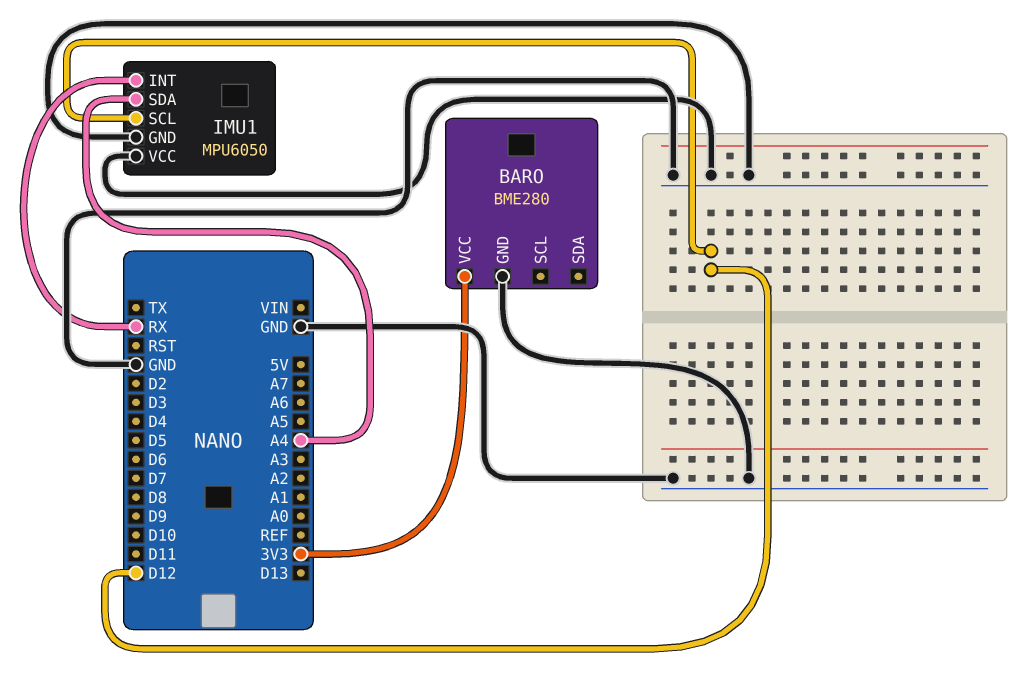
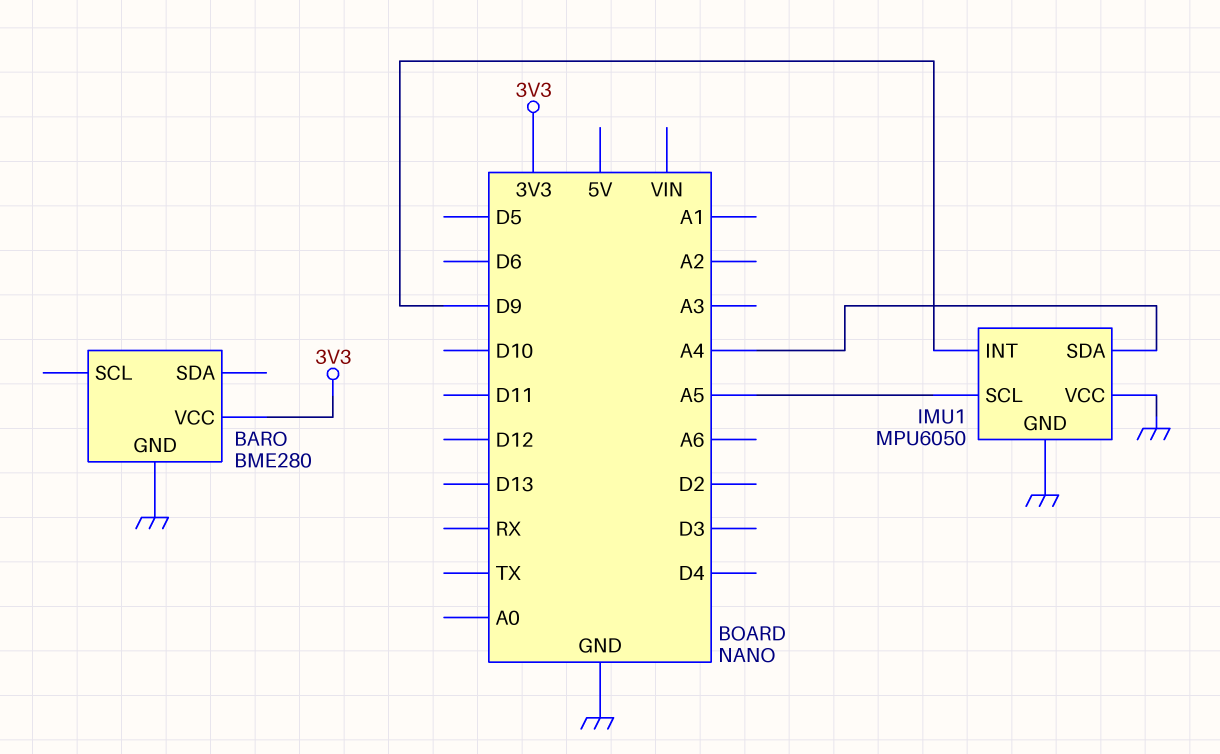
IMU1 pin INT: RX -> D9
IMU1 pin SCL: D12 -> A5

